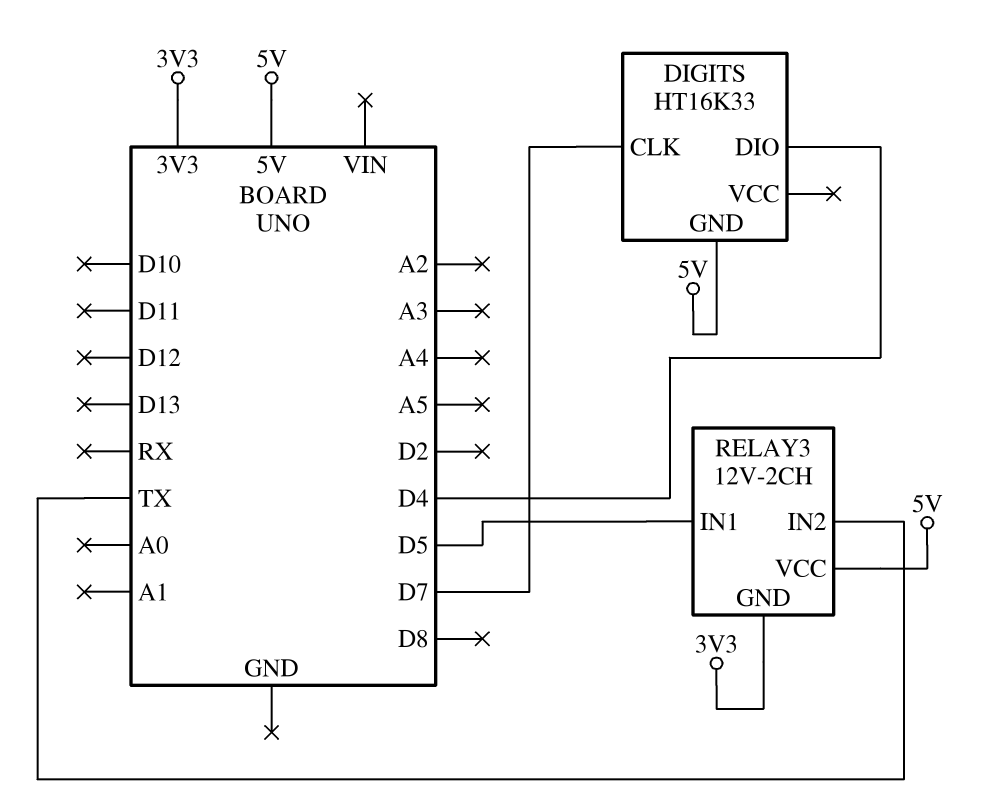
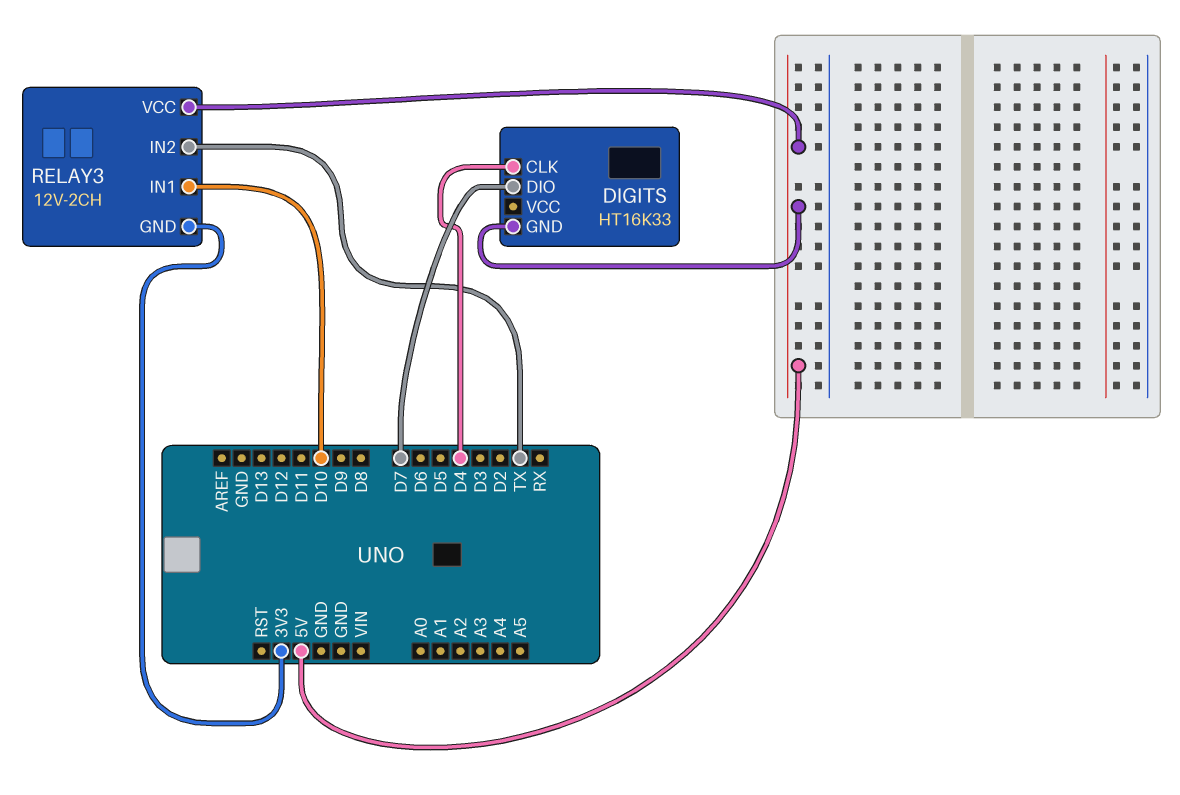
DIGITS pin CLK: D7 -> D4
DIGITS pin DIO: D4 -> D7
RELAY3 pin IN1: D5 -> D10

